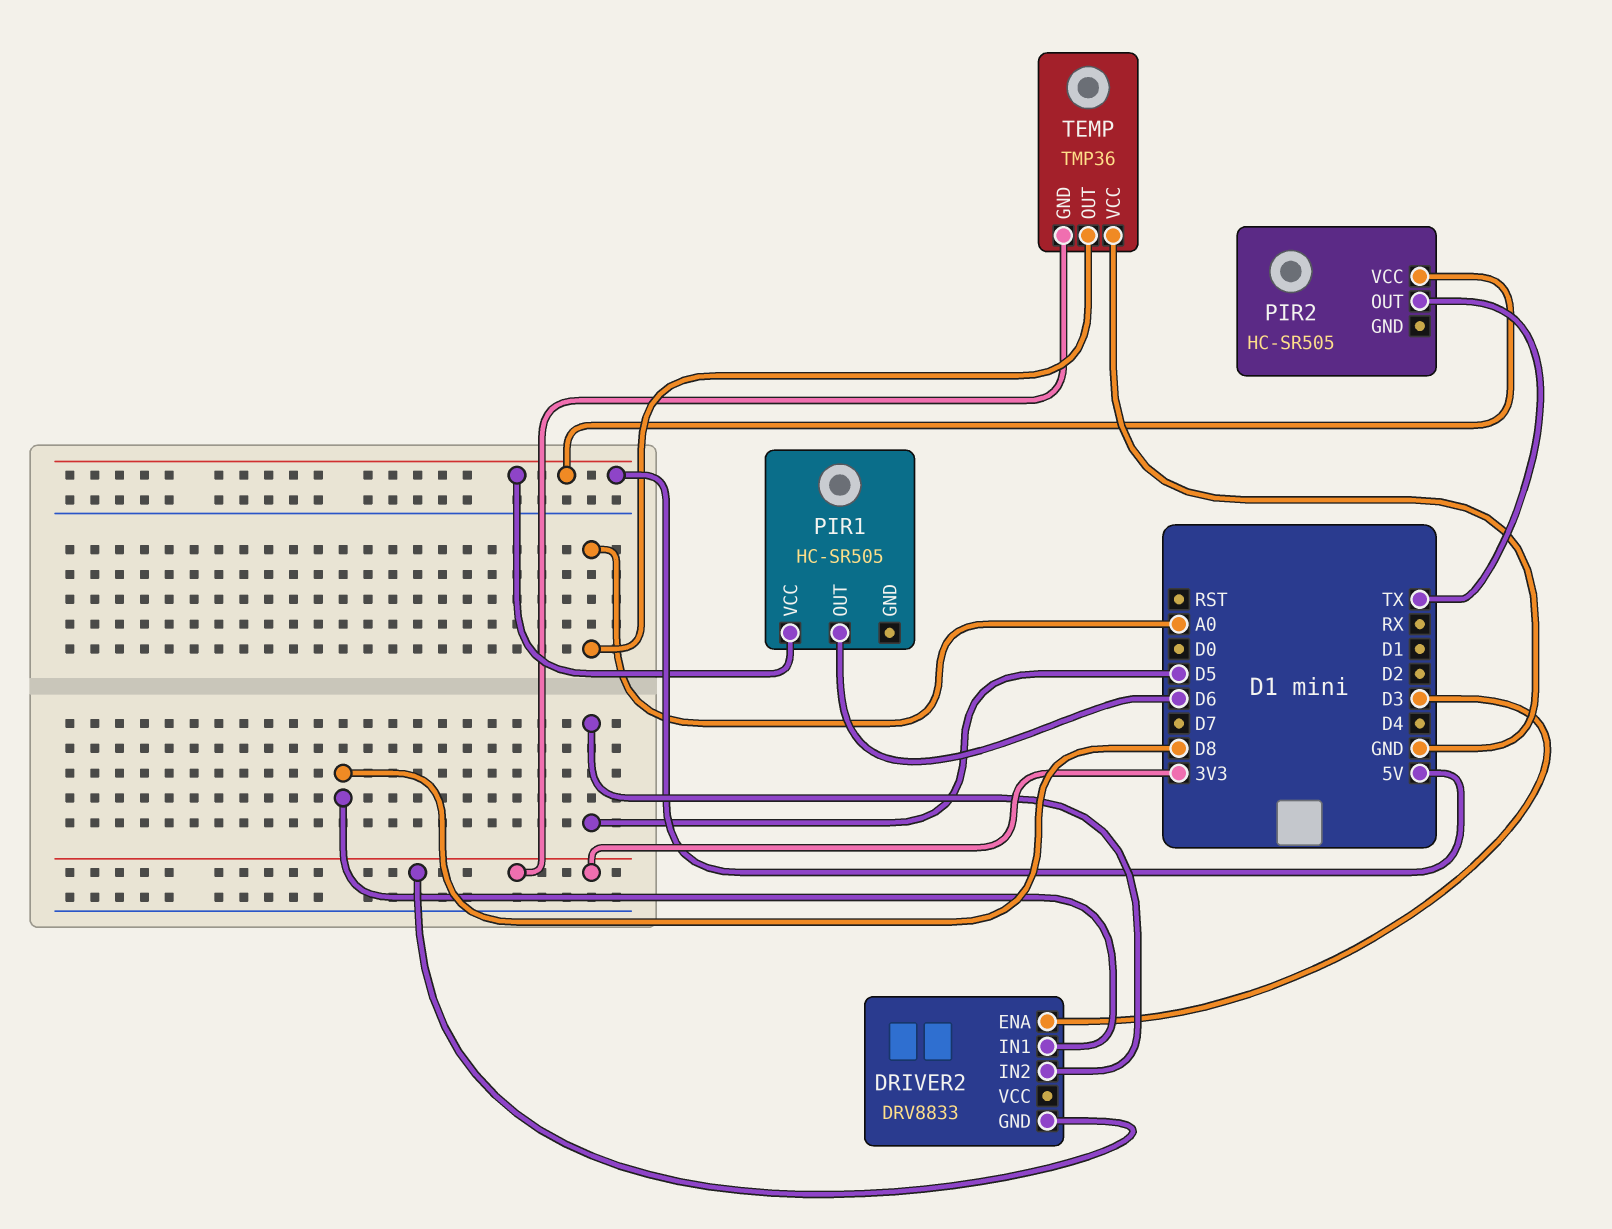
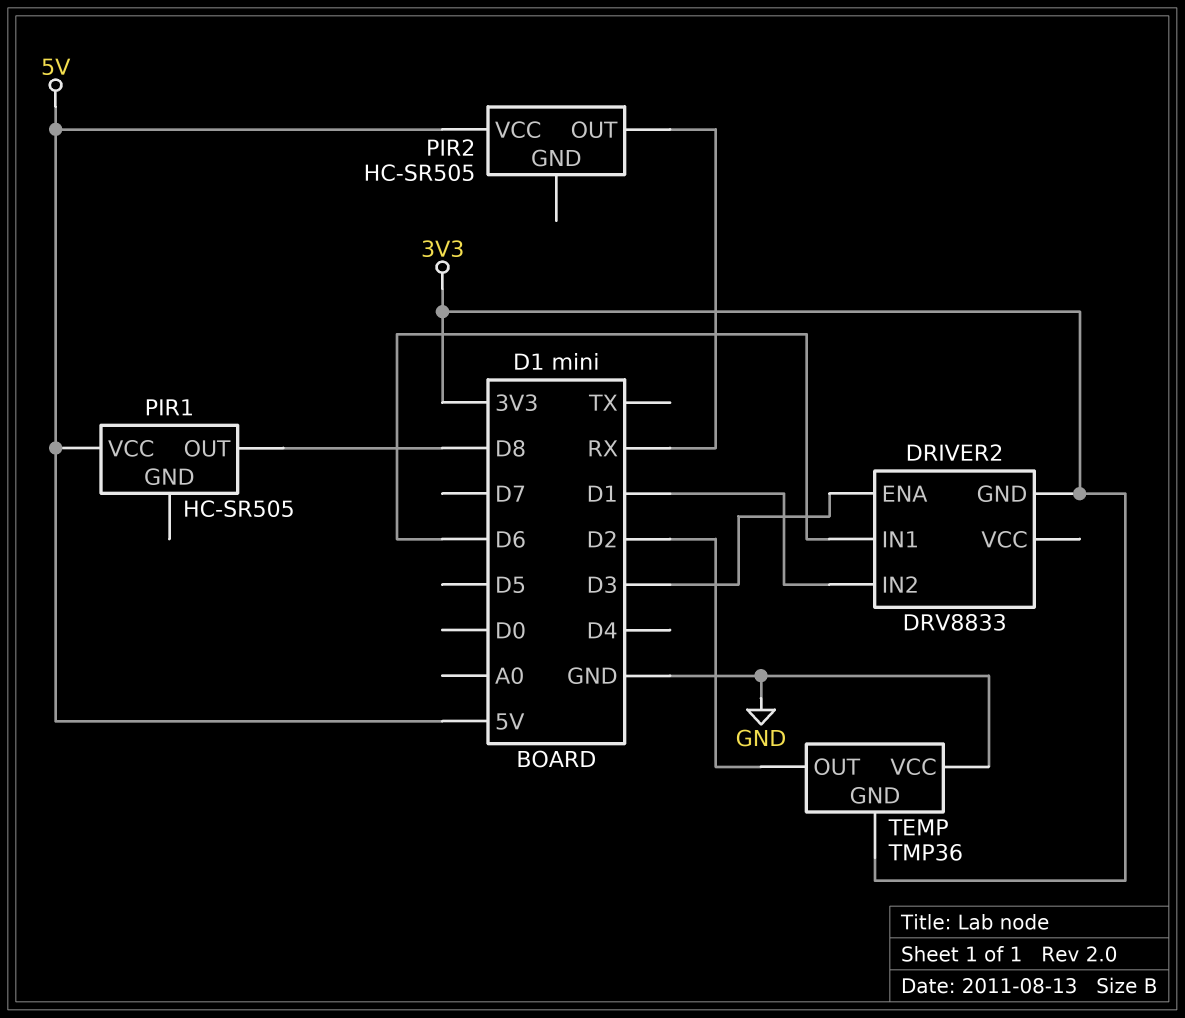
DRIVER2 pin IN1: D8 -> D6
DRIVER2 pin IN2: D5 -> D1
PIR1 pin OUT: D6 -> D8
PIR2 pin OUT: TX -> RX
TEMP pin OUT: A0 -> D2

